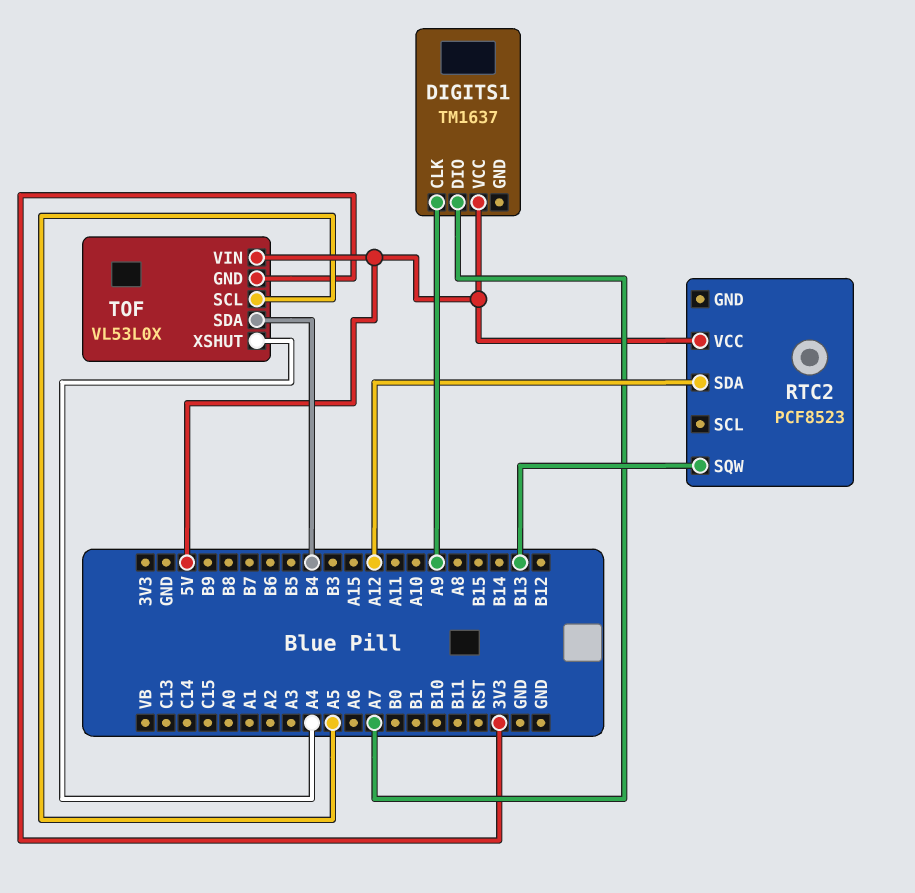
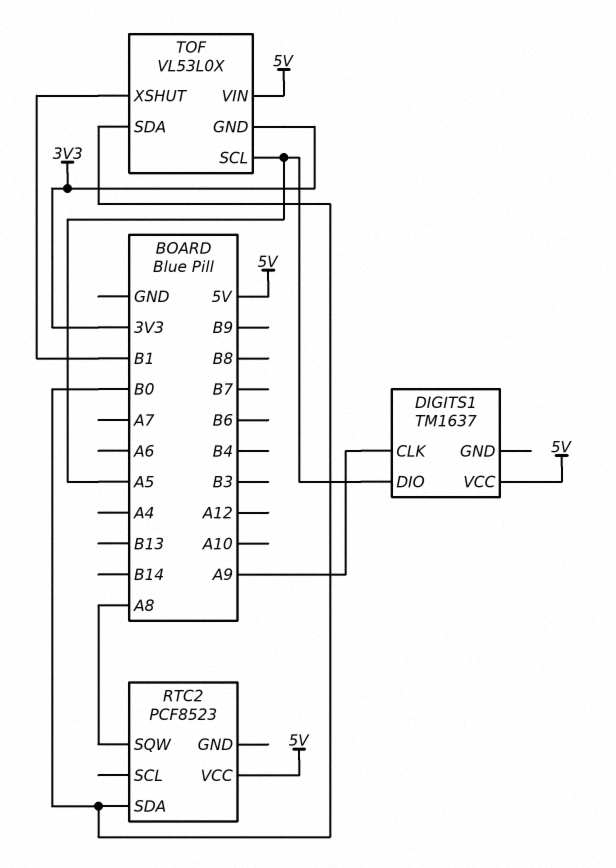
DIGITS1 pin DIO: A7 -> A5
RTC2 pin SDA: A12 -> B0
RTC2 pin SQW: B13 -> A8
TOF pin SDA: B4 -> B0
TOF pin XSHUT: A4 -> B1

